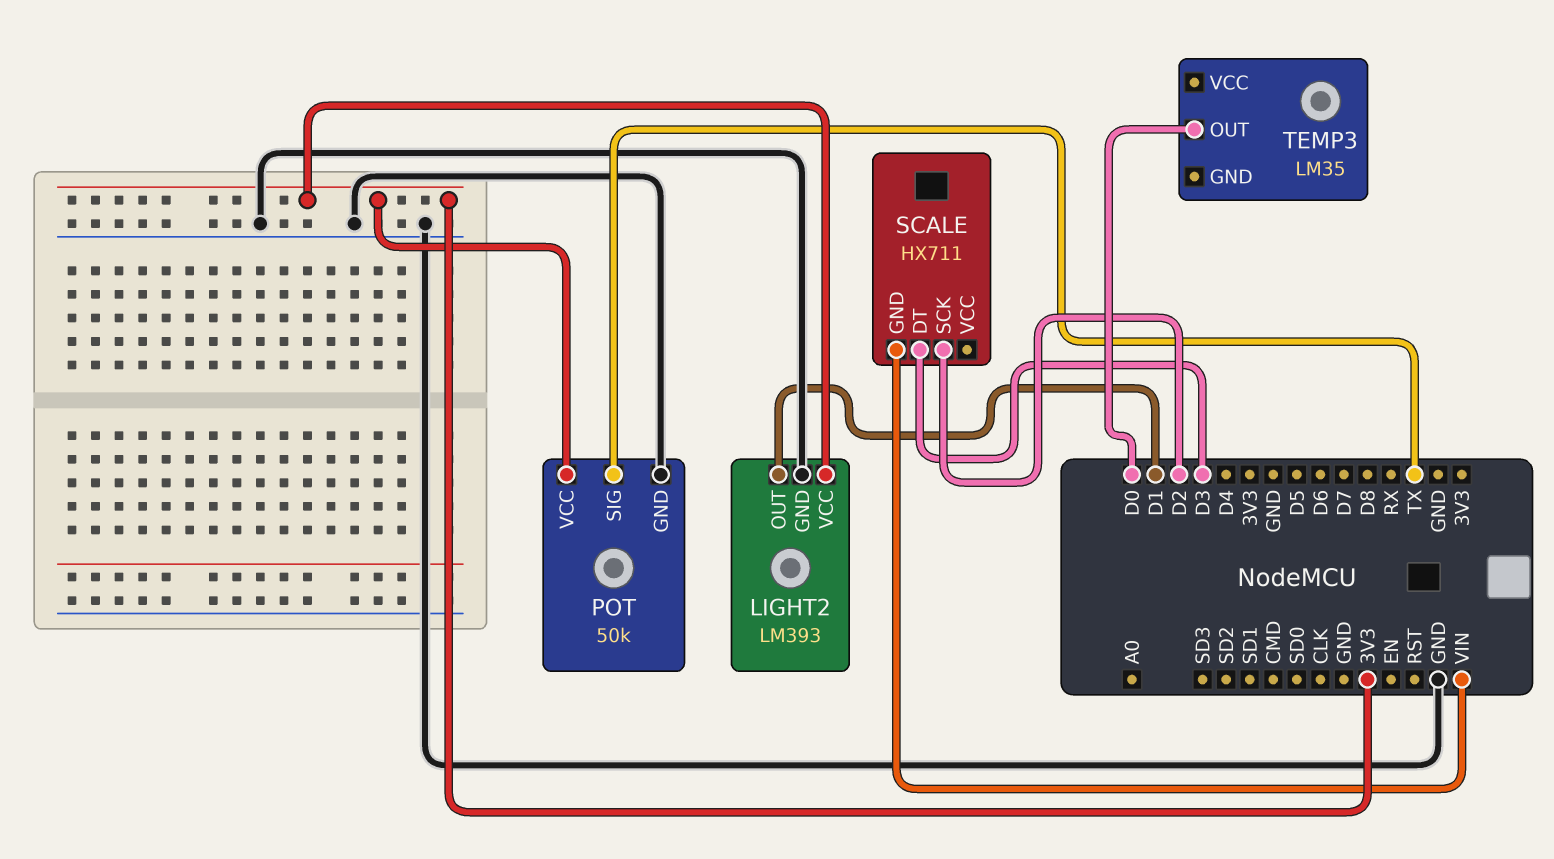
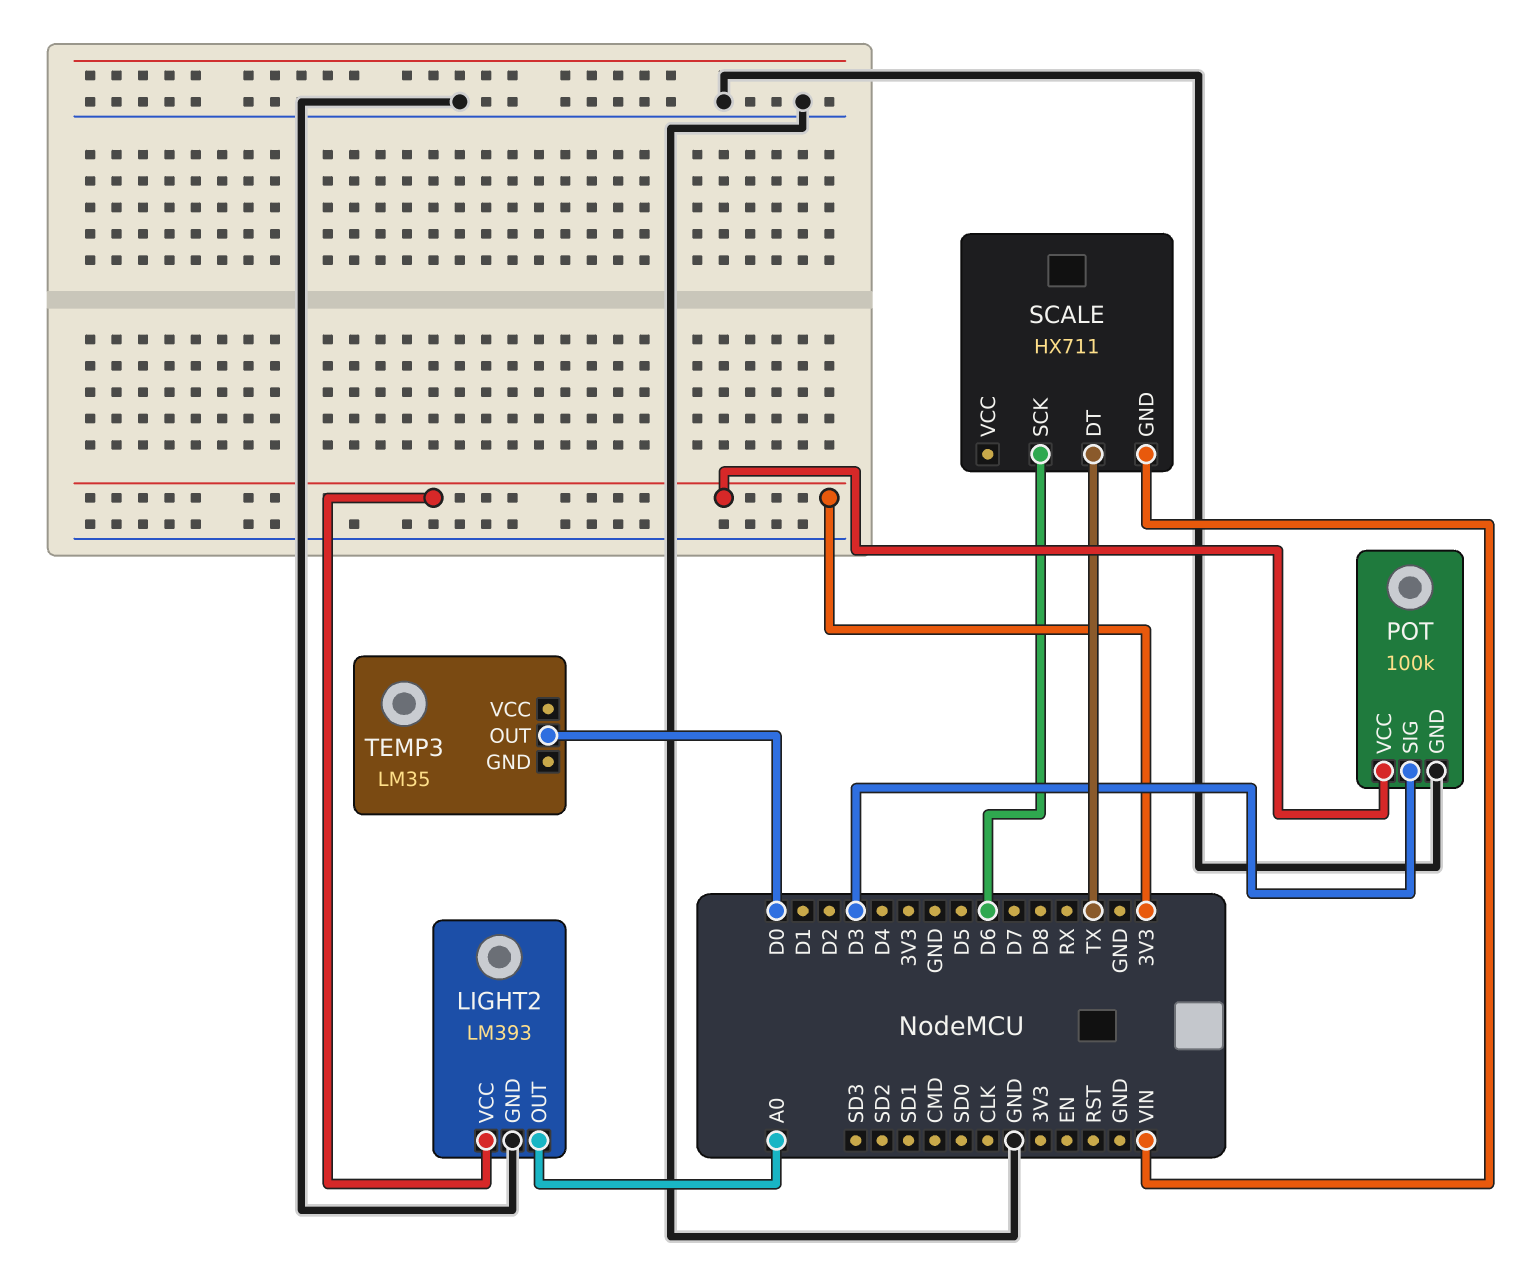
LIGHT2 pin OUT: D1 -> A0
POT: 50k -> 100k
POT pin SIG: TX -> D3
SCALE pin DT: D3 -> TX
SCALE pin SCK: D2 -> D6

